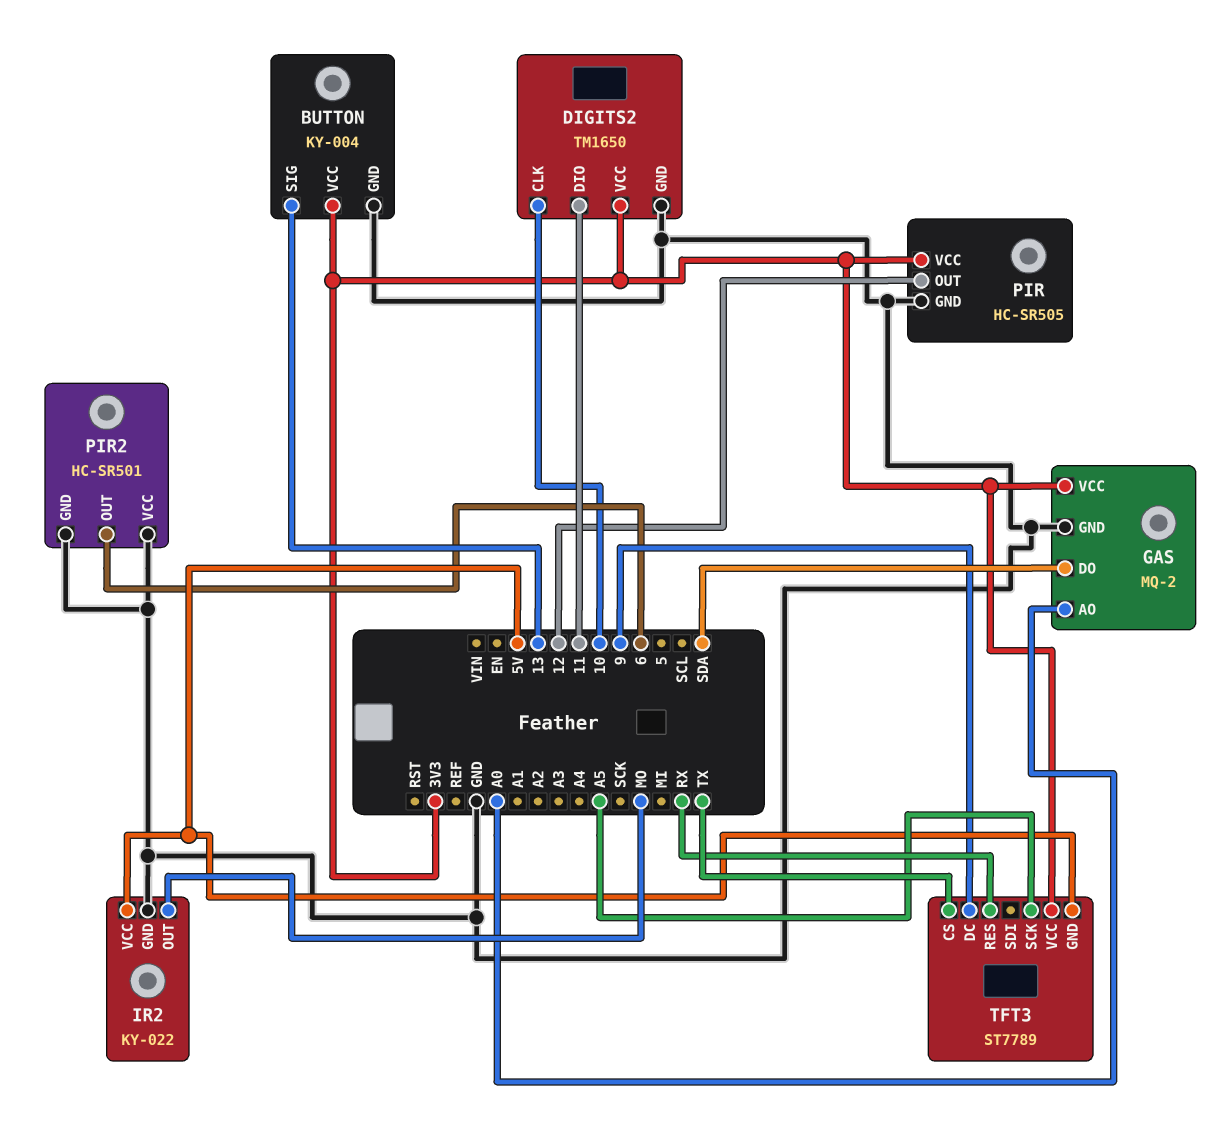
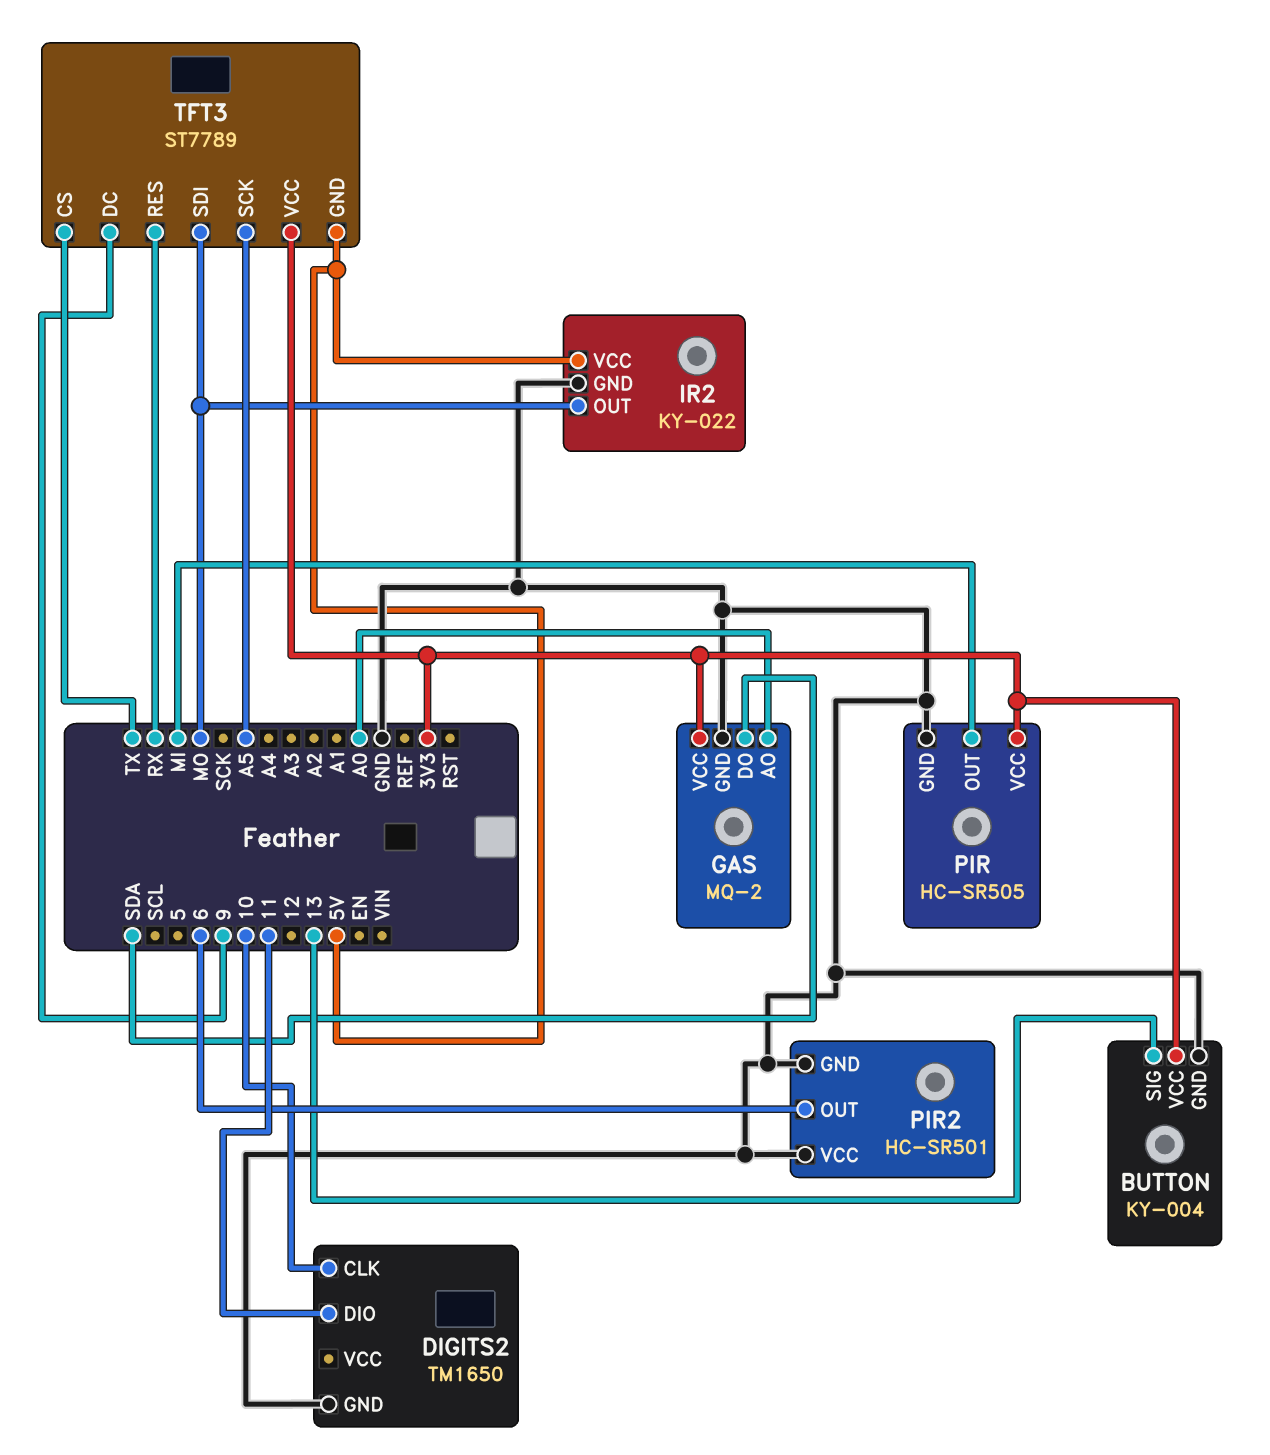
DIGITS2 pin VCC: 3V3 -> none
PIR pin OUT: 12 -> MI
TFT3 pin SDI: none -> MO

